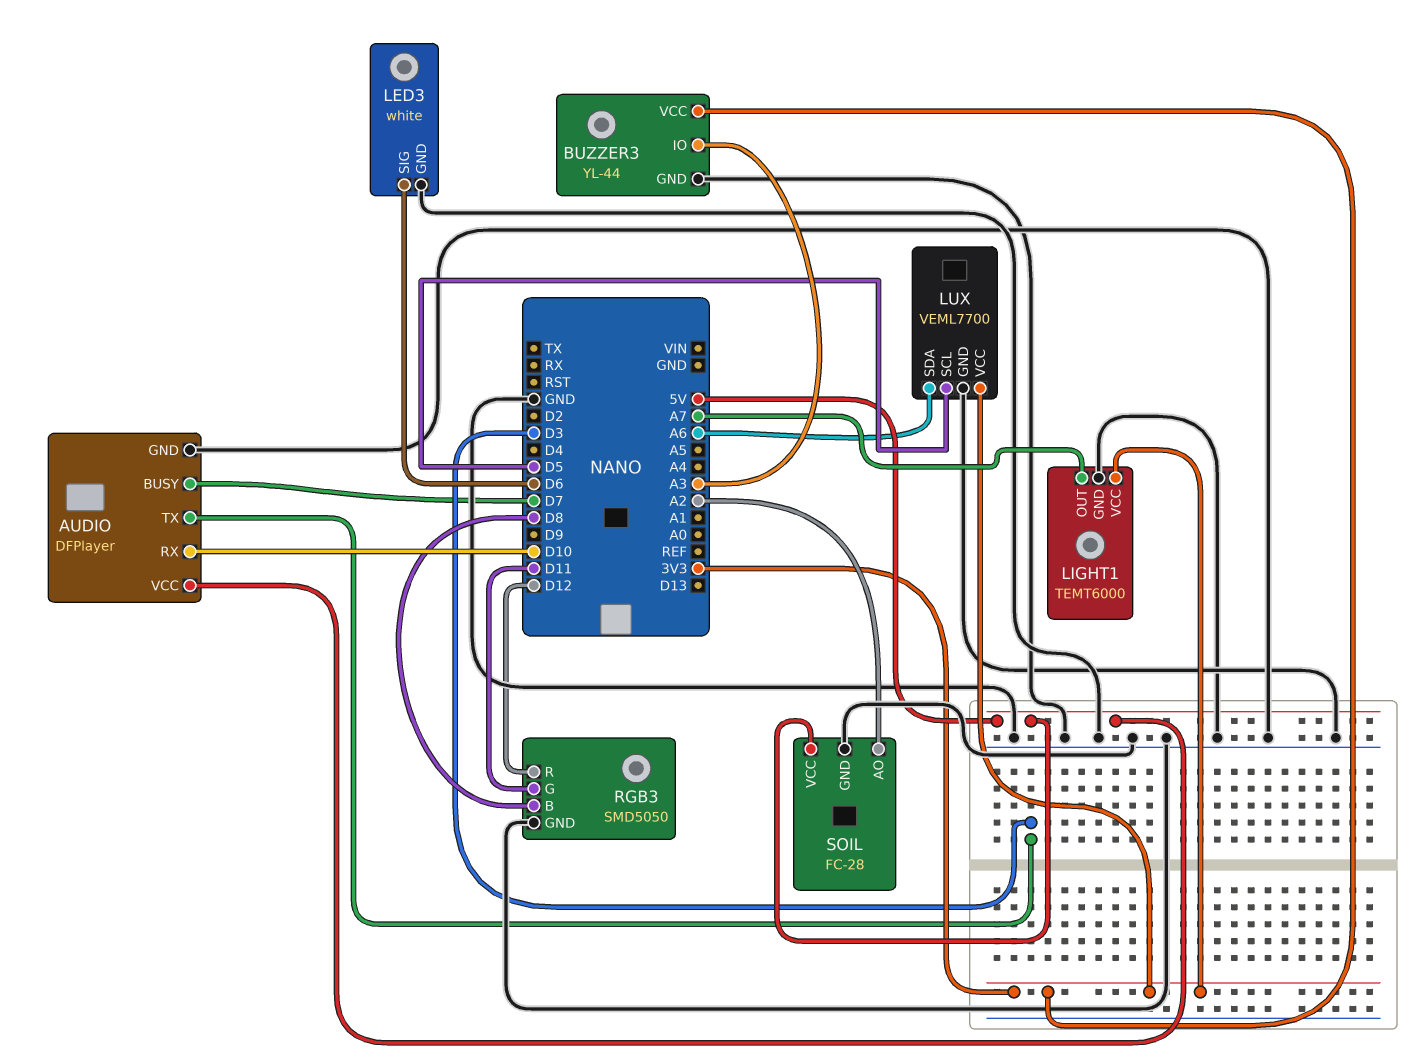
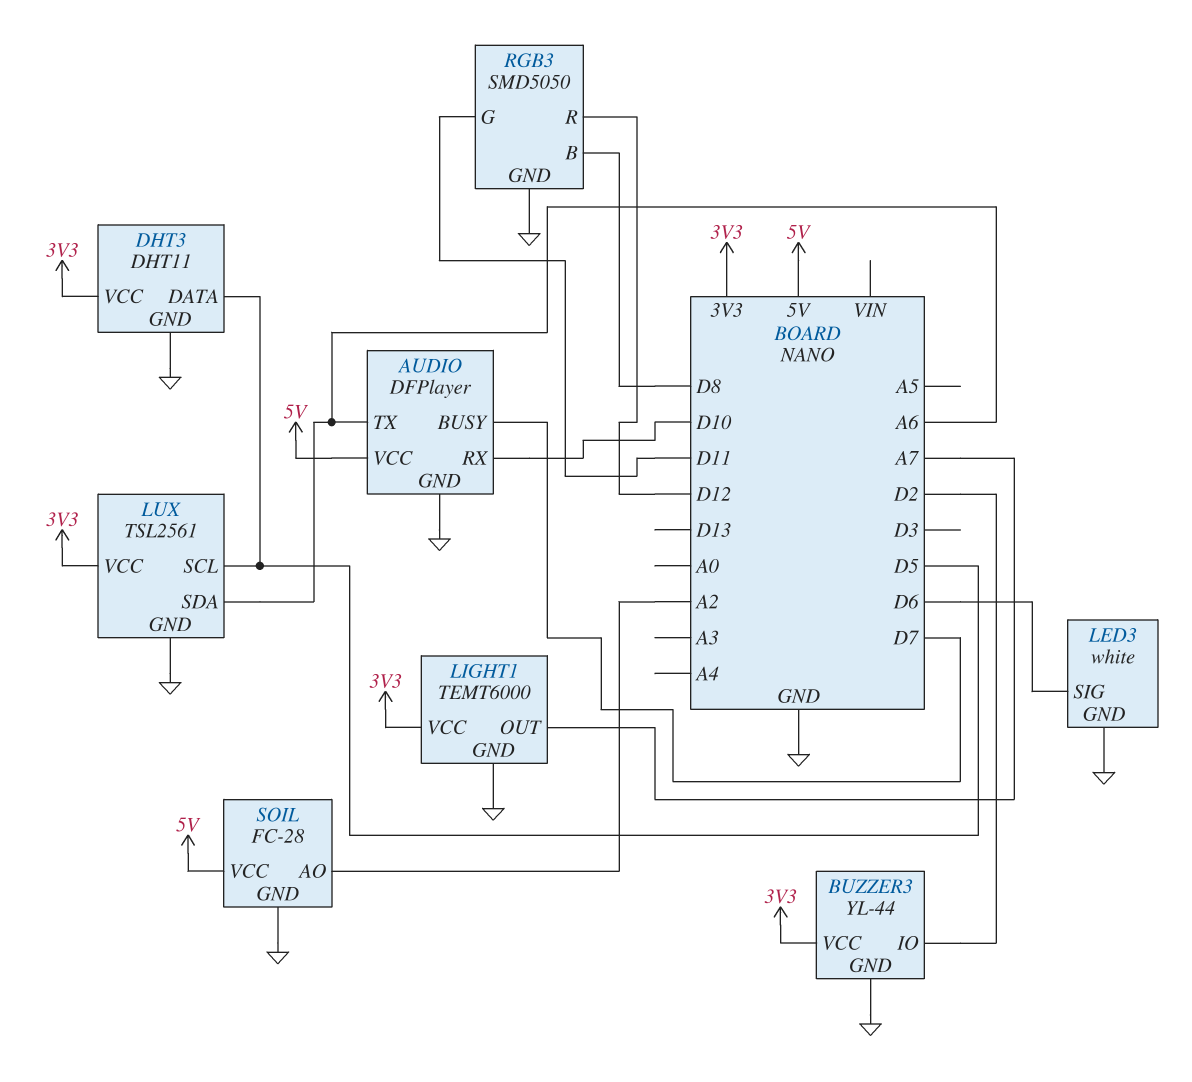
AUDIO pin TX: D3 -> A6
BUZZER3 pin IO: A3 -> D2
DHT3: none -> DHT11
DHT3 pin DATA: none -> D5
DHT3 pin GND: none -> GND
DHT3 pin VCC: none -> 3V3
LUX: VEML7700 -> TSL2561

